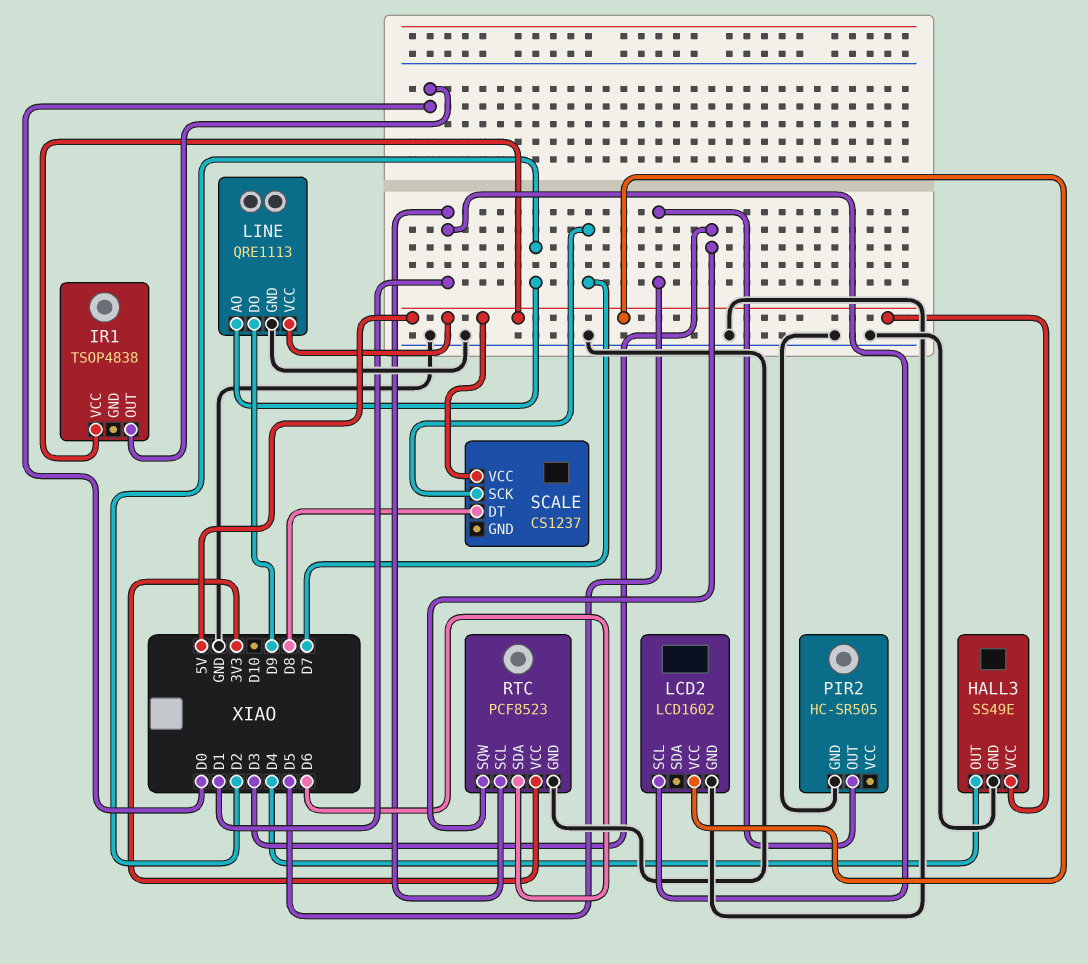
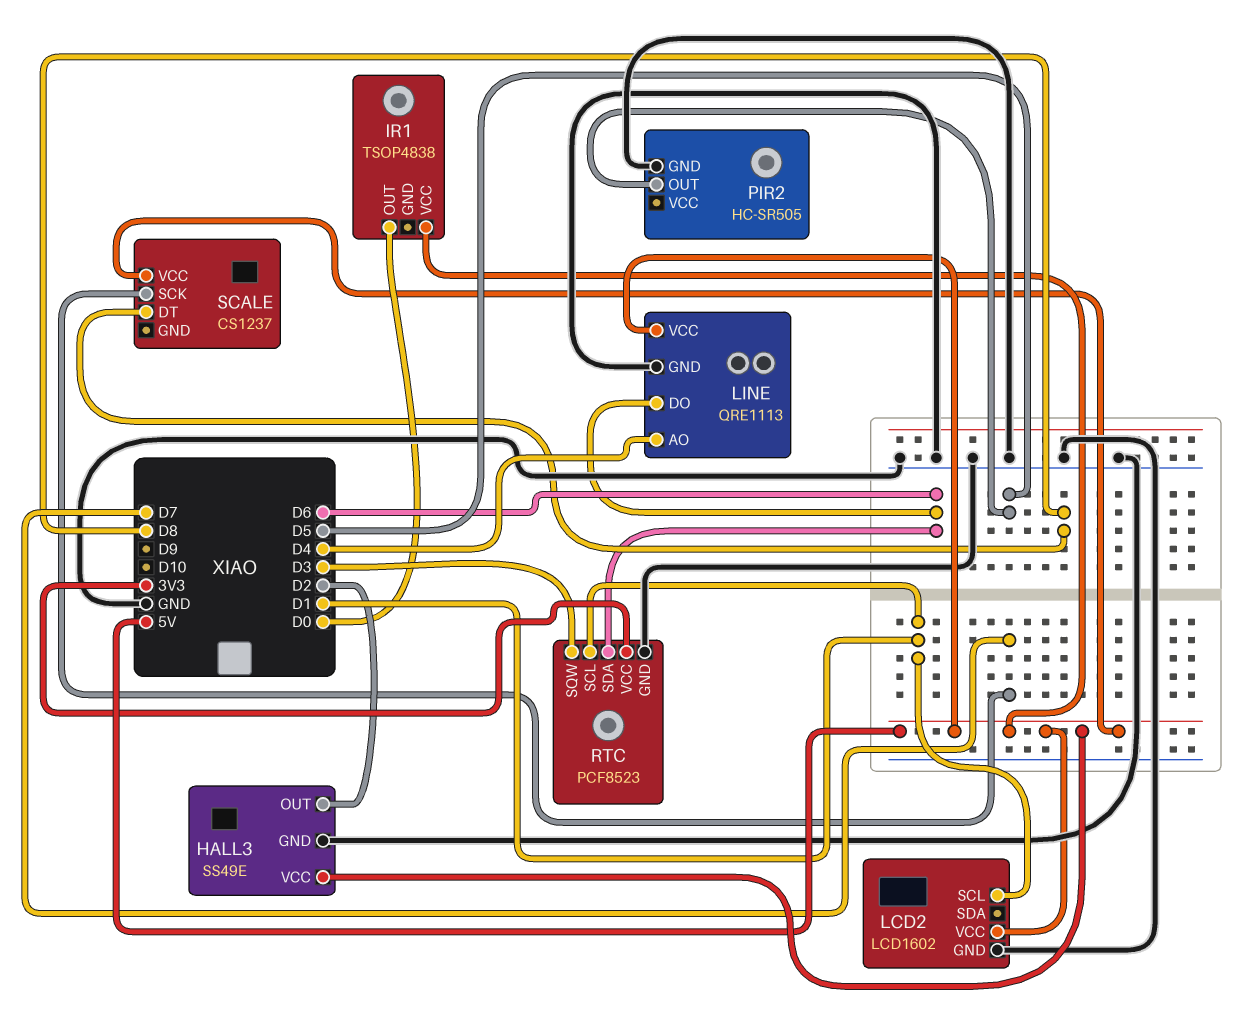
HALL3 pin OUT: D4 -> D2
LINE pin AO: D2 -> D4
LINE pin DO: D9 -> D6

